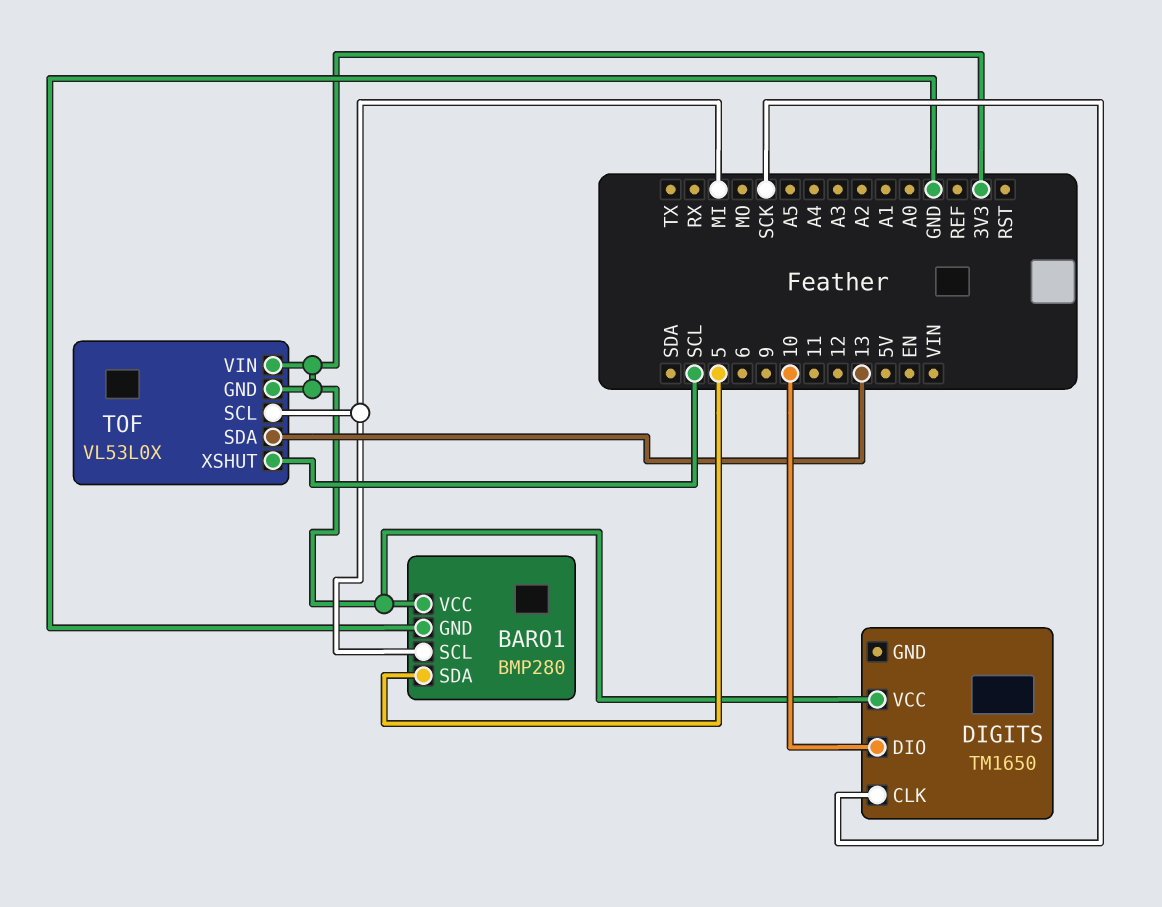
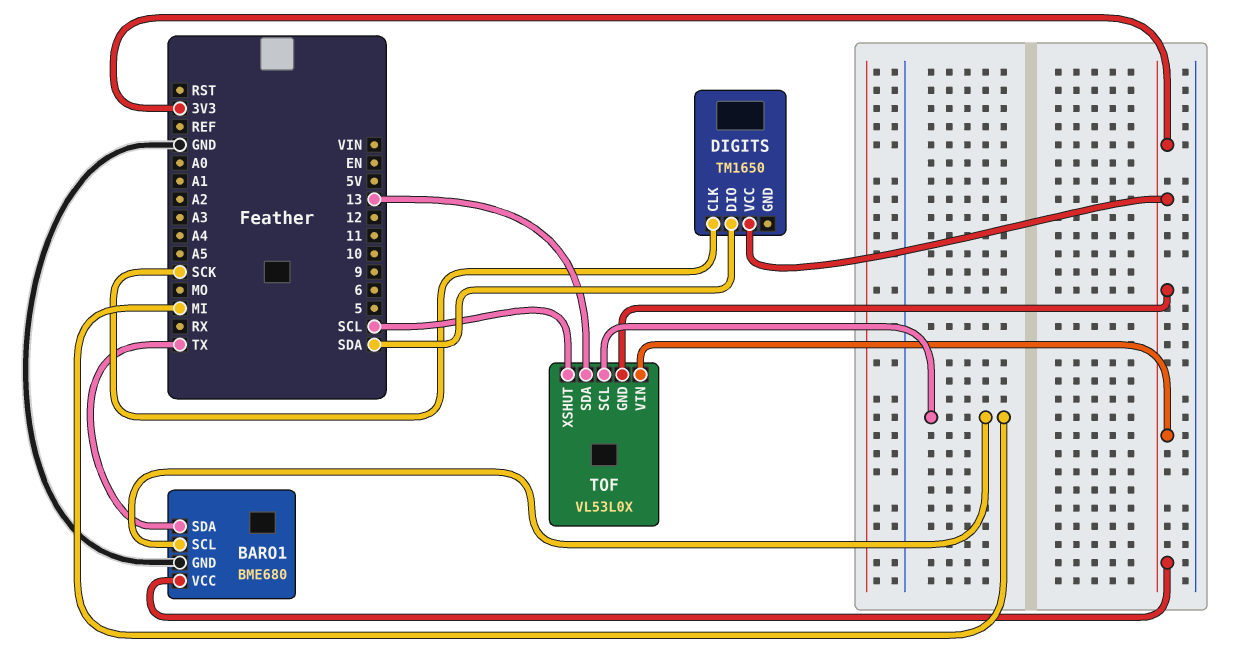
BARO1: BMP280 -> BME680
BARO1 pin SDA: 5 -> TX
DIGITS pin DIO: 10 -> SDA

